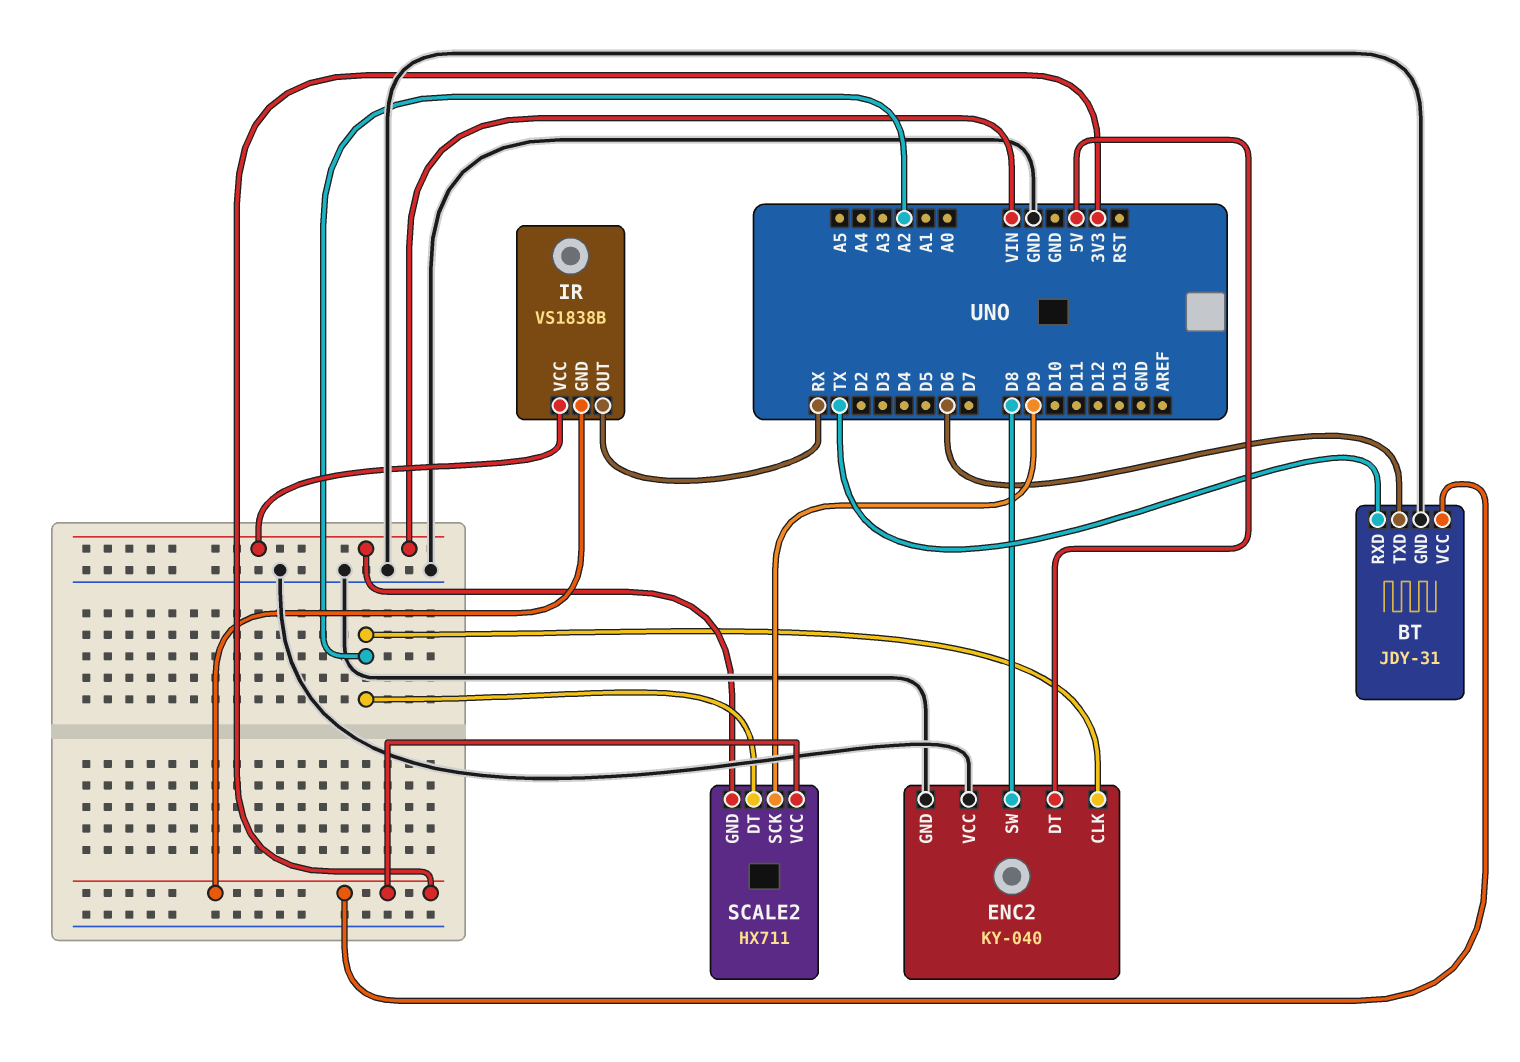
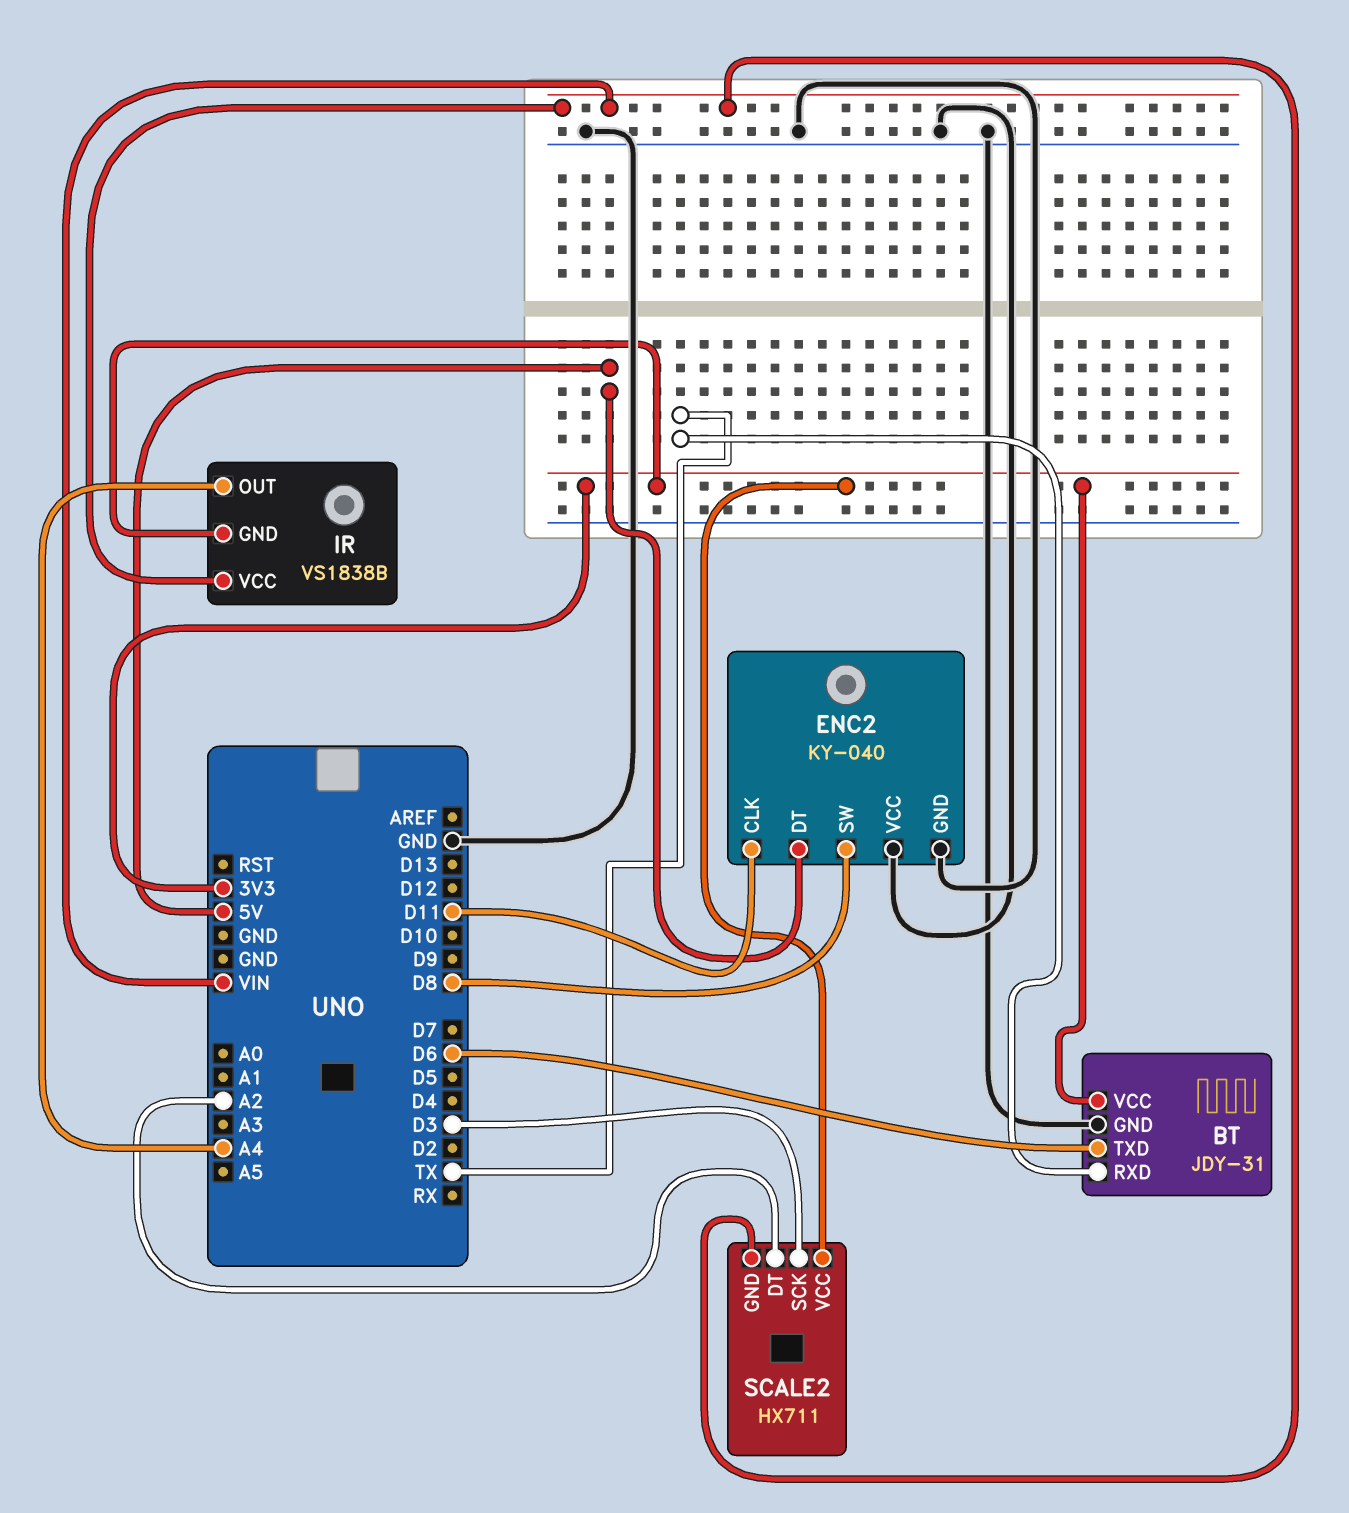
ENC2 pin CLK: A2 -> D11
IR pin OUT: RX -> A4
SCALE2 pin SCK: D9 -> D3

